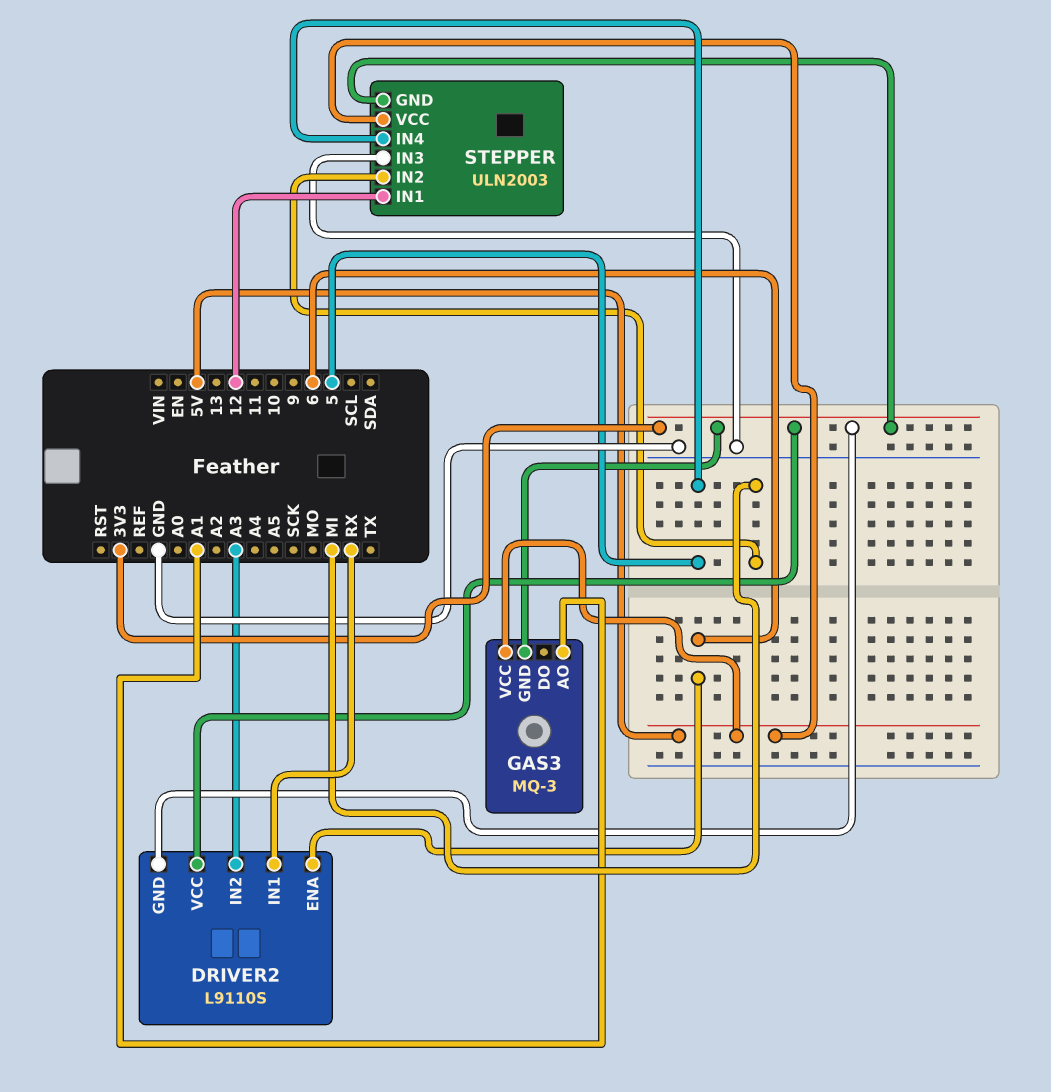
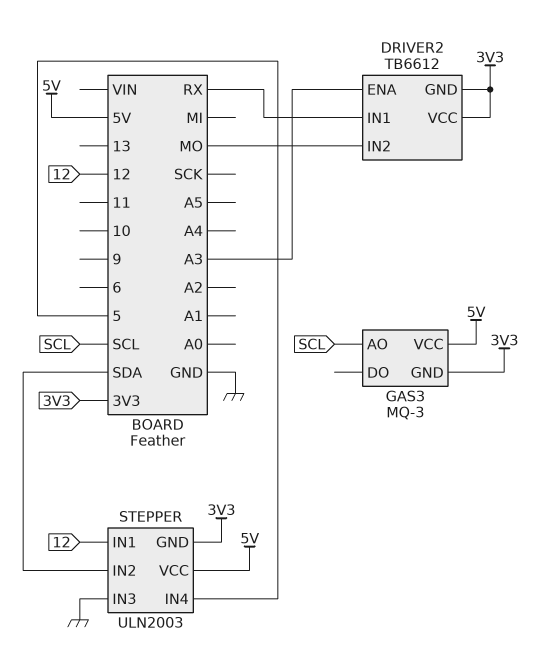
DRIVER2: L9110S -> TB6612
DRIVER2 pin ENA: 6 -> A3
DRIVER2 pin IN2: A3 -> MO
GAS3 pin AO: A1 -> SCL
STEPPER pin IN2: MI -> SDA

